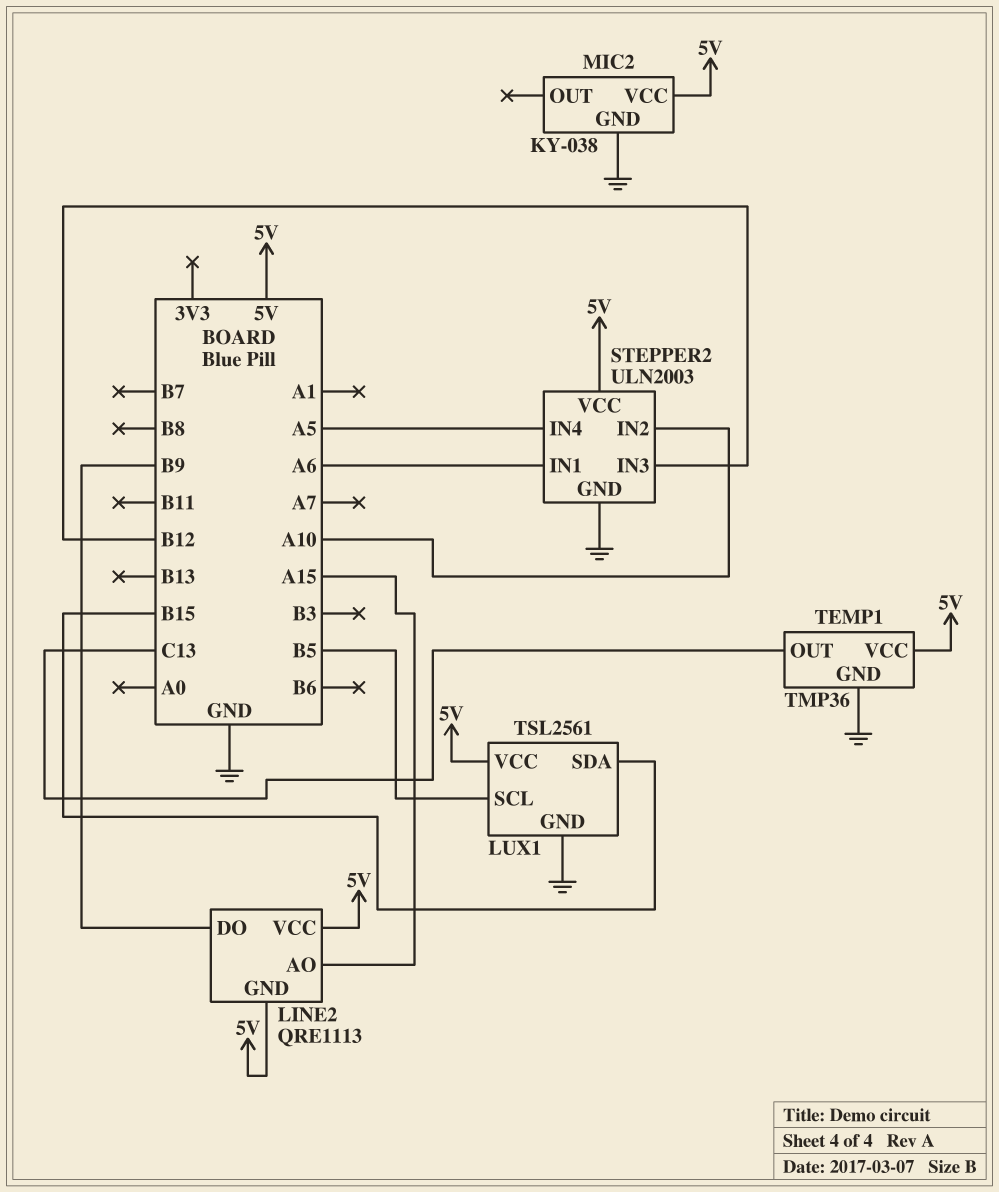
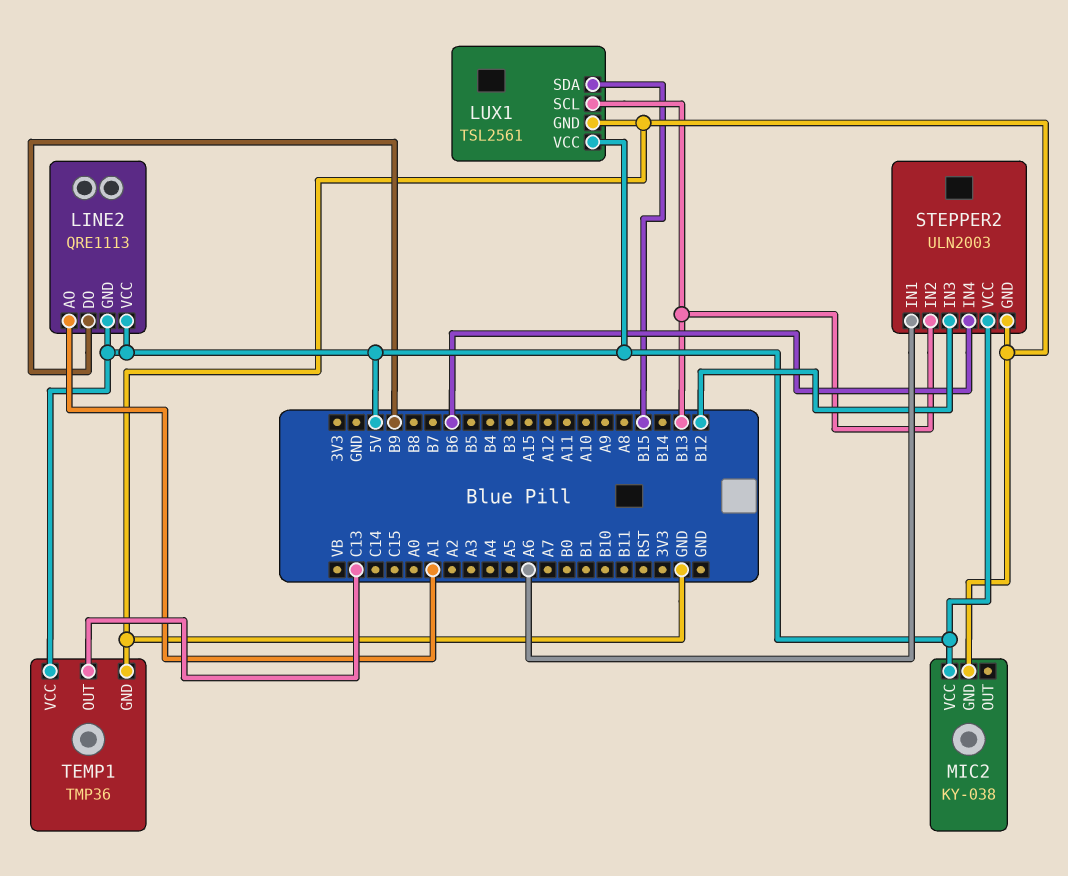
LINE2 pin AO: A15 -> A1
LUX1 pin SCL: B5 -> B13
STEPPER2 pin IN2: A10 -> B13
STEPPER2 pin IN4: A5 -> B6

